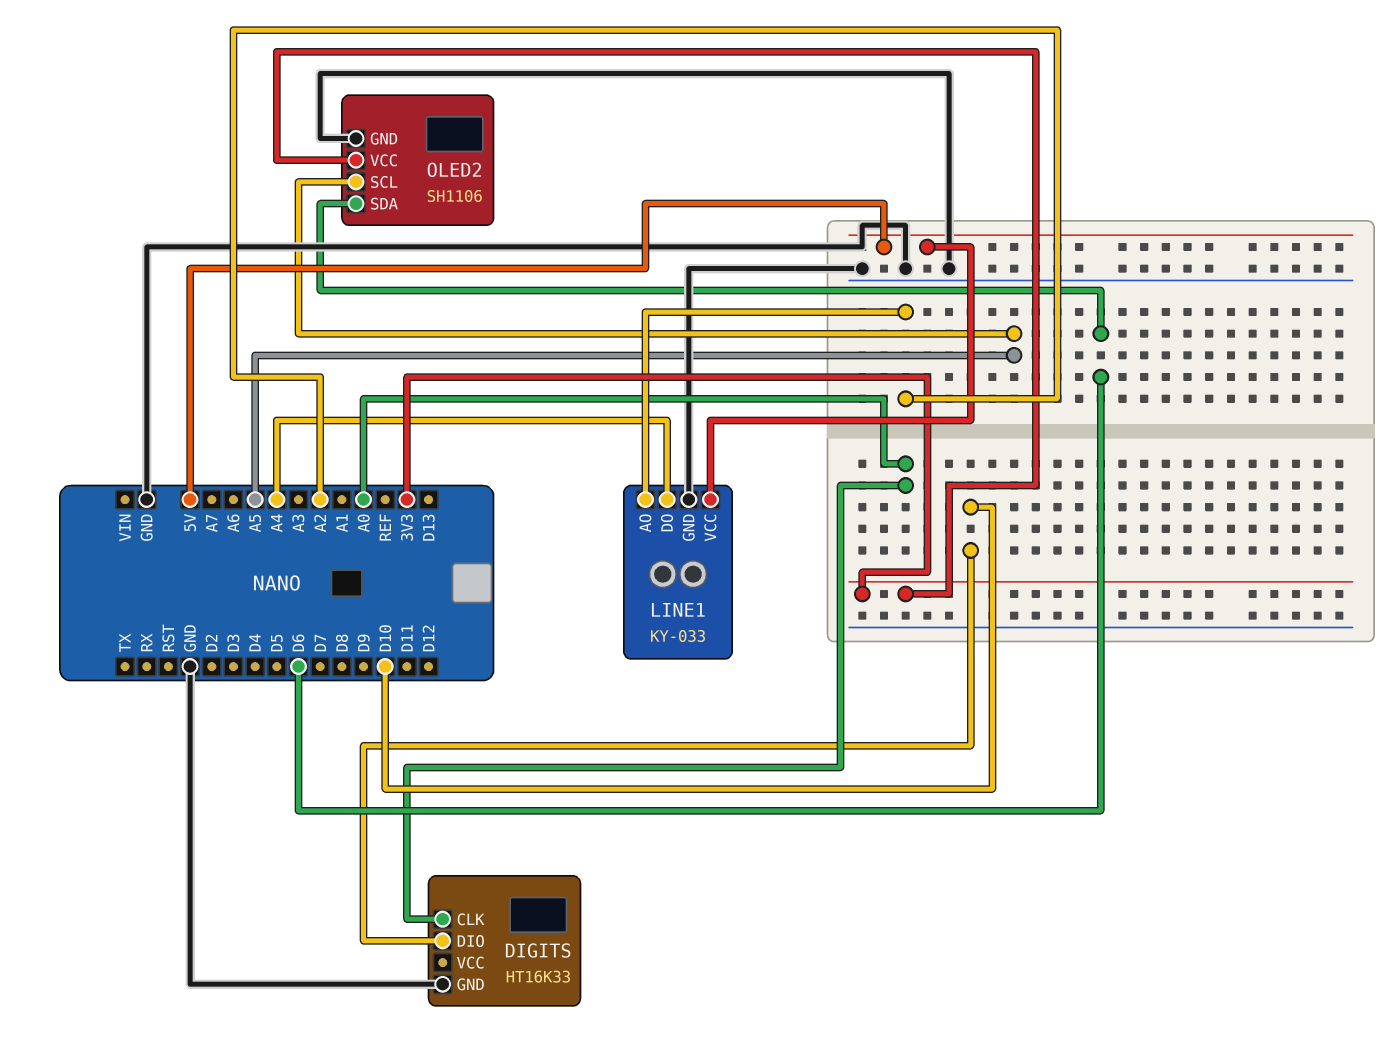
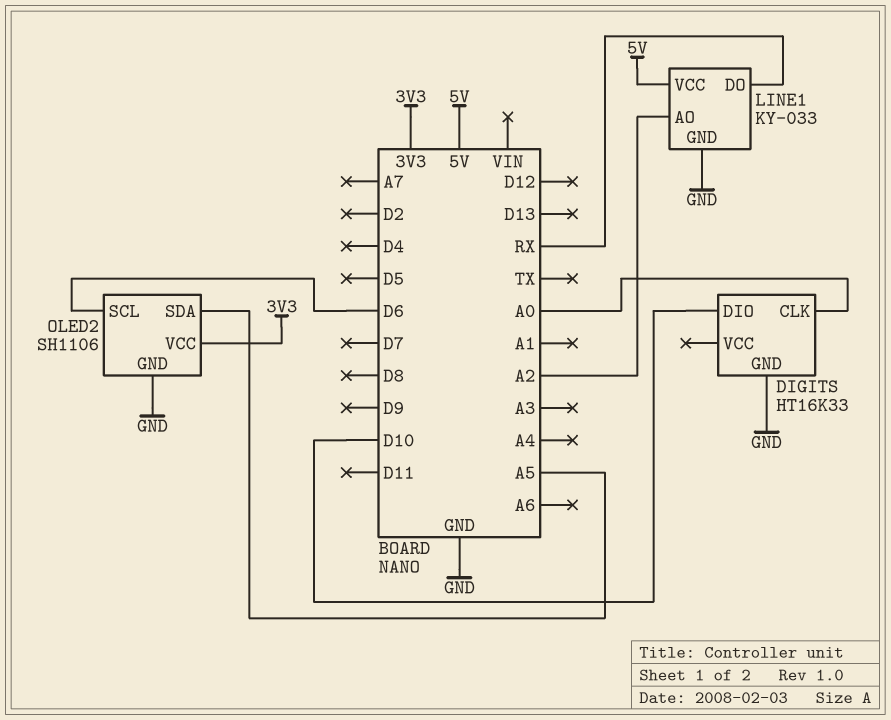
LINE1 pin DO: A4 -> RX
OLED2 pin SCL: A5 -> D6
OLED2 pin SDA: D6 -> A5

